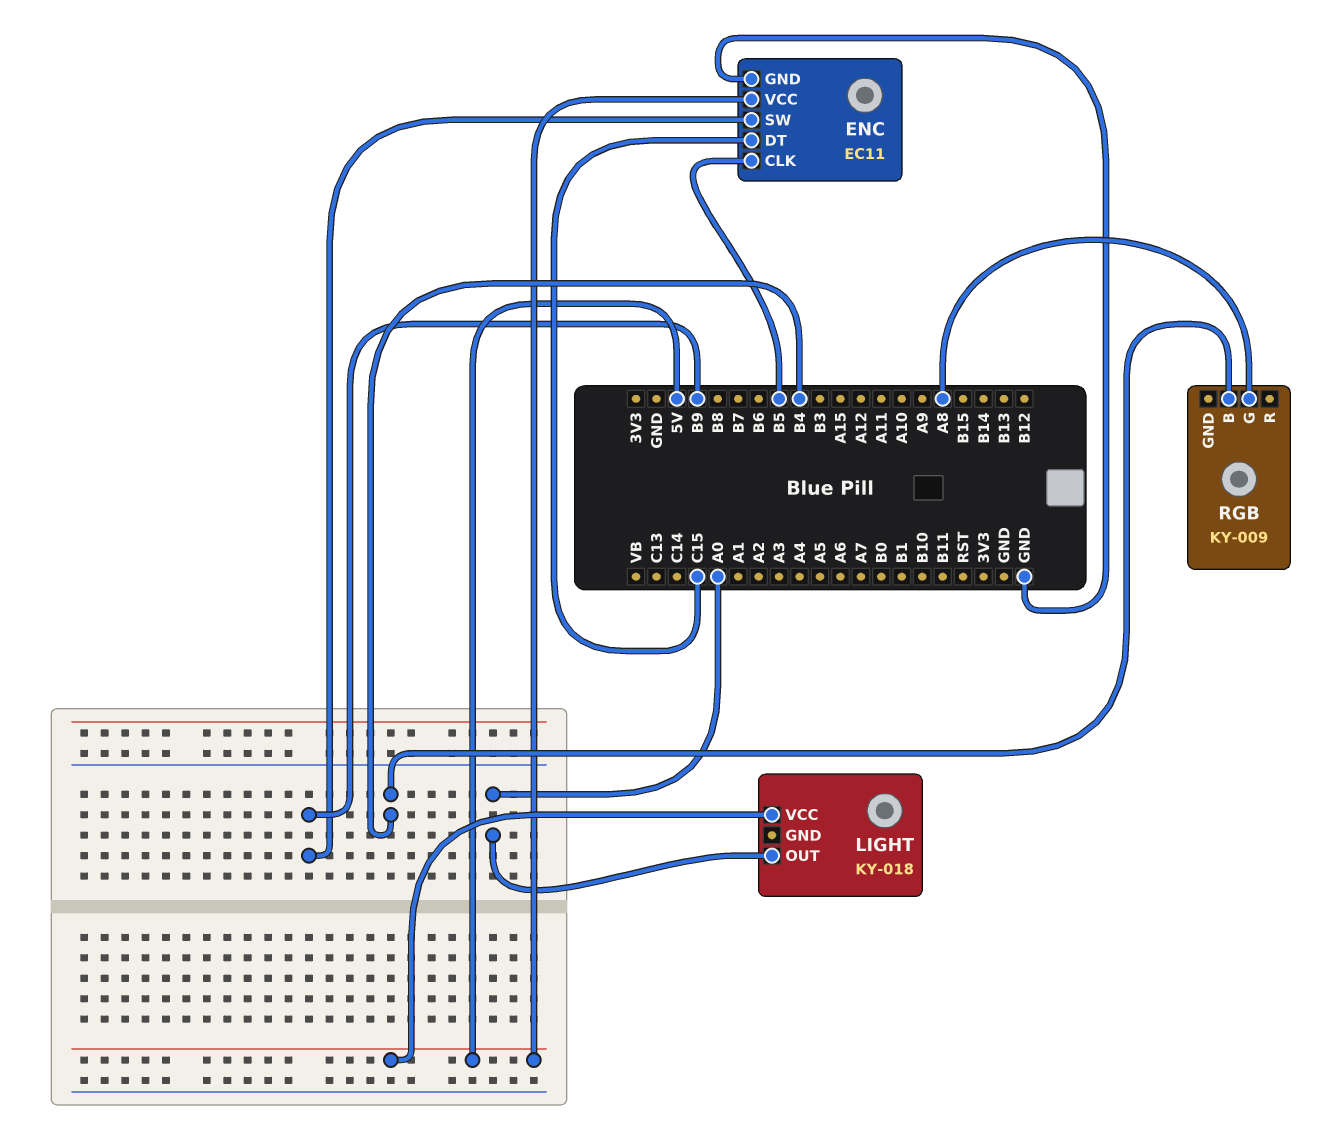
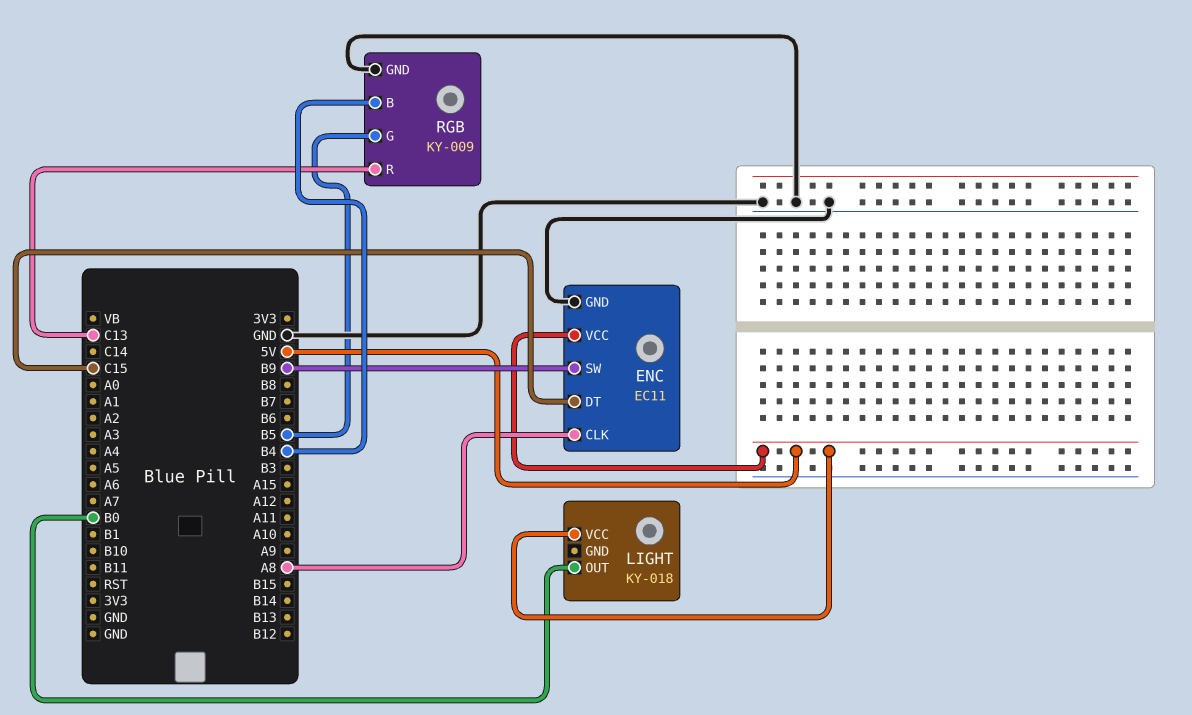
ENC pin CLK: B5 -> A8
LIGHT pin OUT: A0 -> B0
RGB pin G: A8 -> B5
RGB pin GND: none -> GND
RGB pin R: none -> C13

